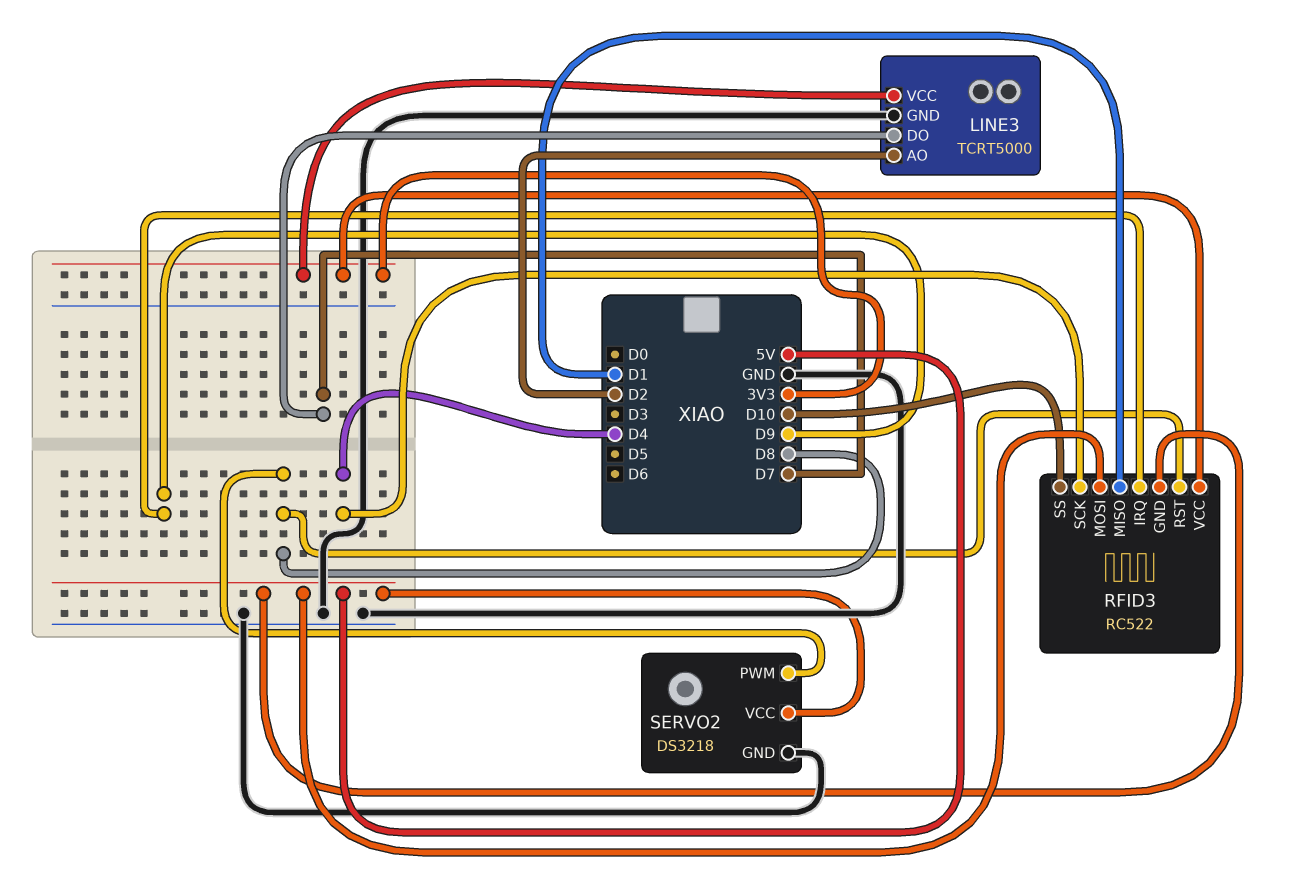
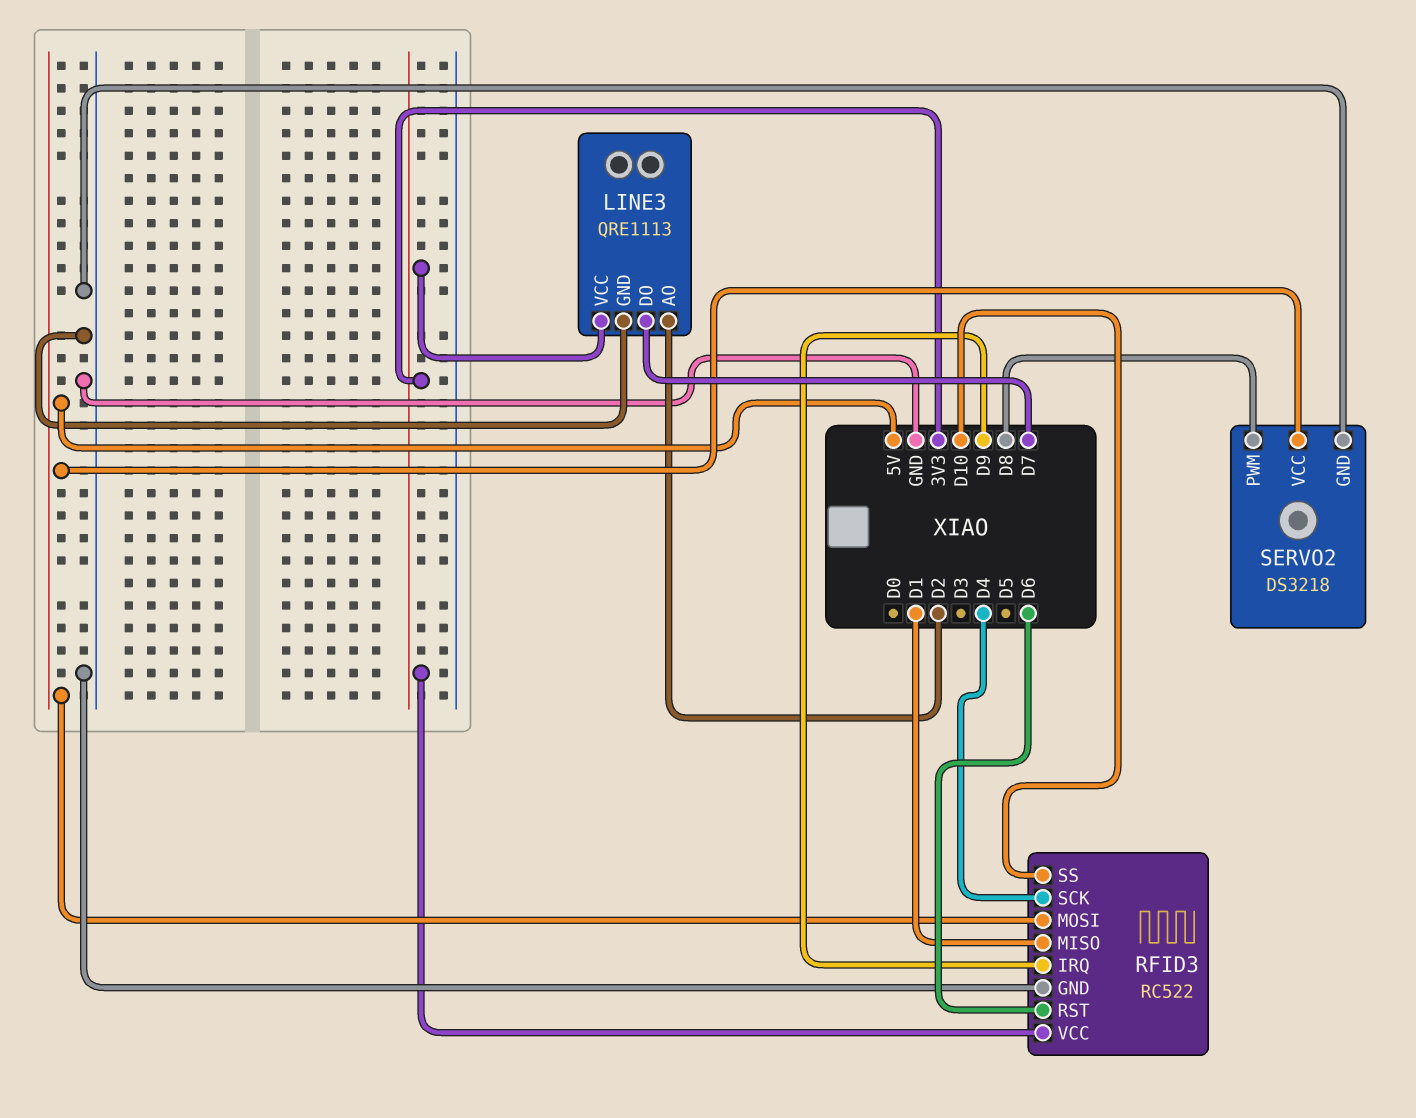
LINE3: TCRT5000 -> QRE1113
RFID3 pin GND: 5V -> GND
RFID3 pin RST: D8 -> D6

